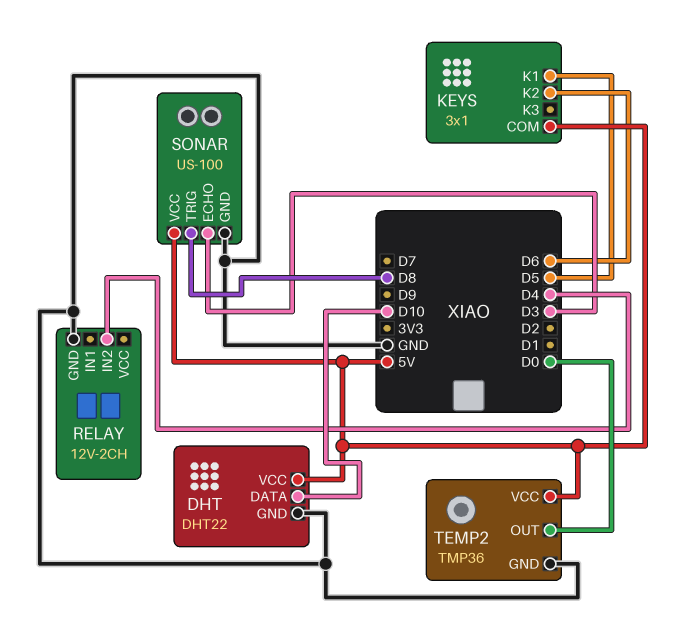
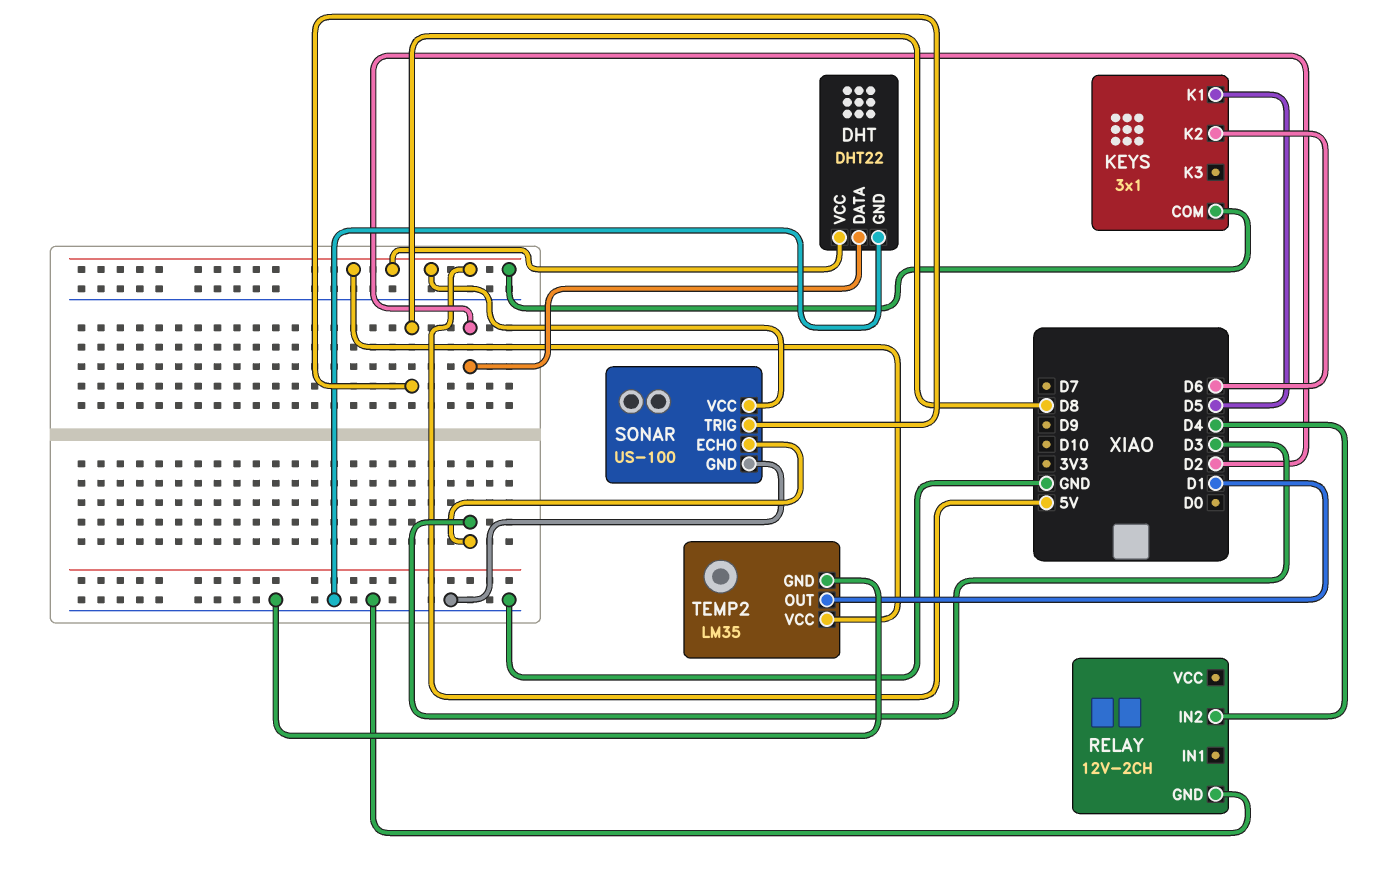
DHT pin DATA: D10 -> D2
TEMP2: TMP36 -> LM35
TEMP2 pin OUT: D0 -> D1

